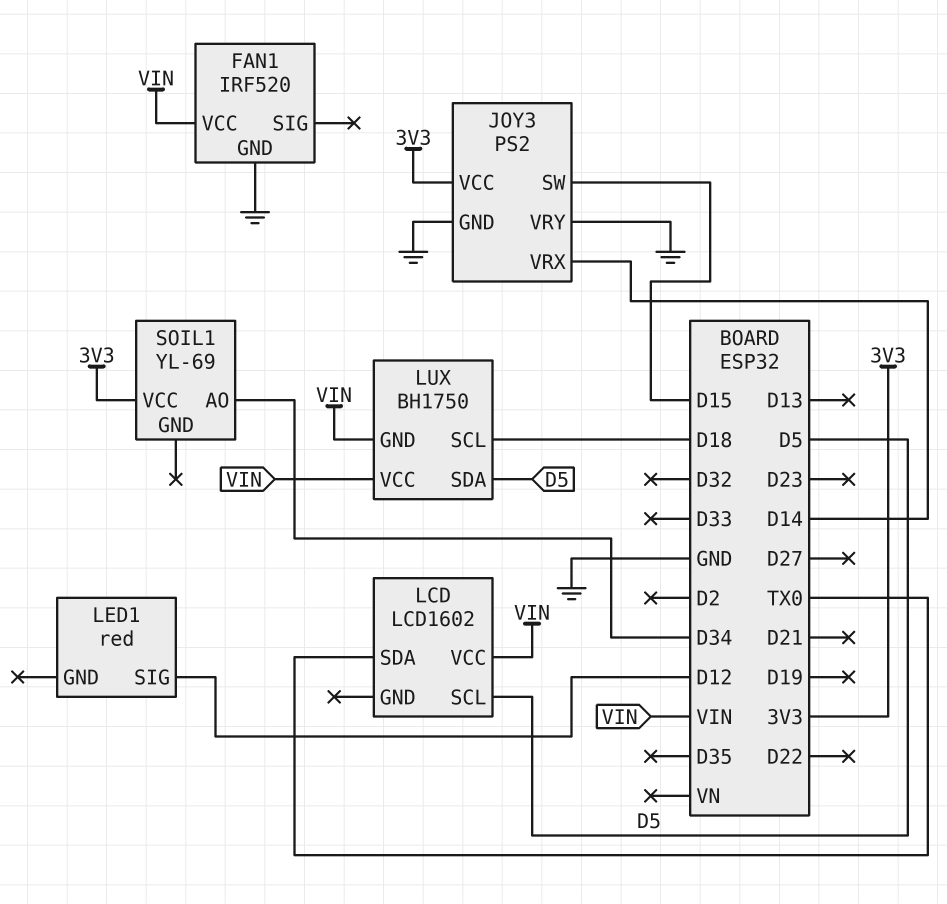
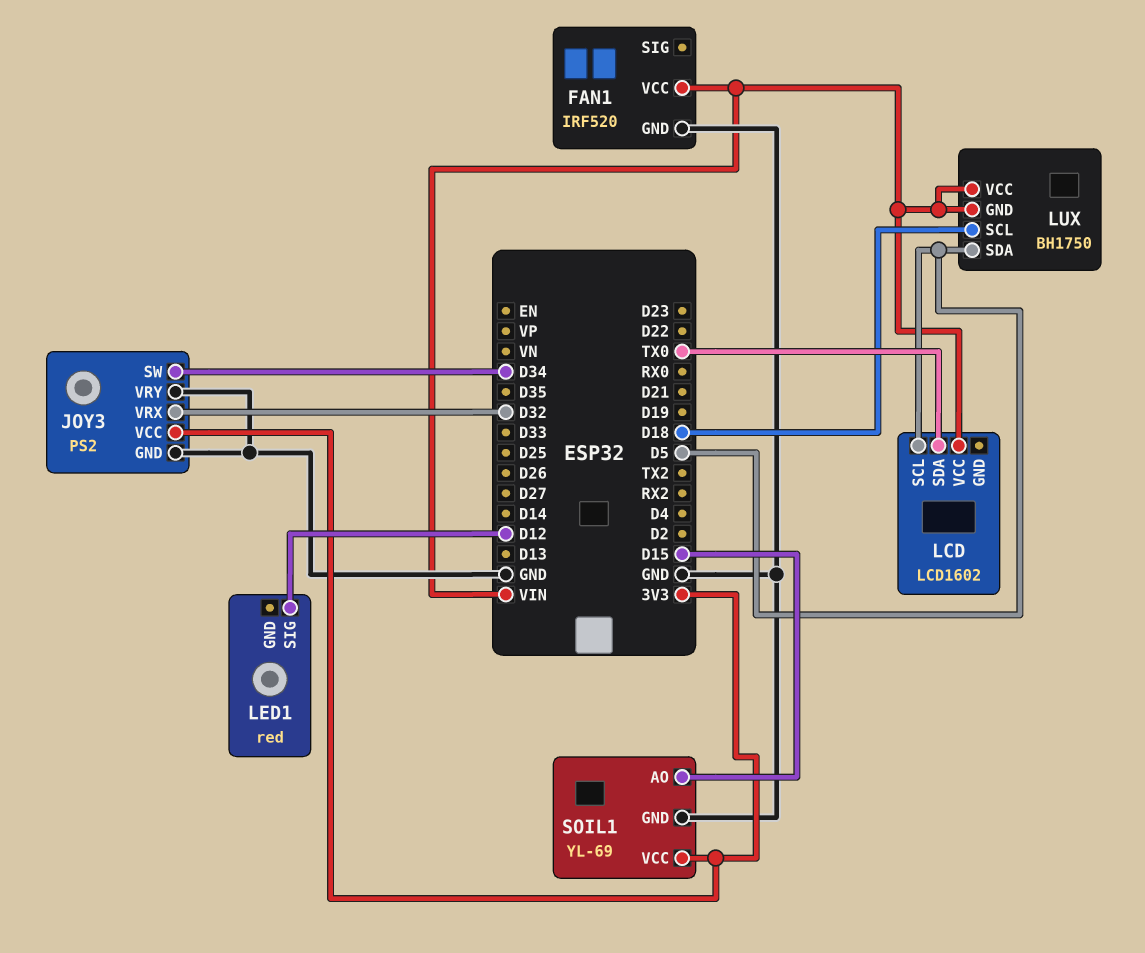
JOY3 pin SW: D15 -> D34
JOY3 pin VRX: D14 -> D32
SOIL1 pin AO: D34 -> D15
SOIL1 pin GND: none -> GND

